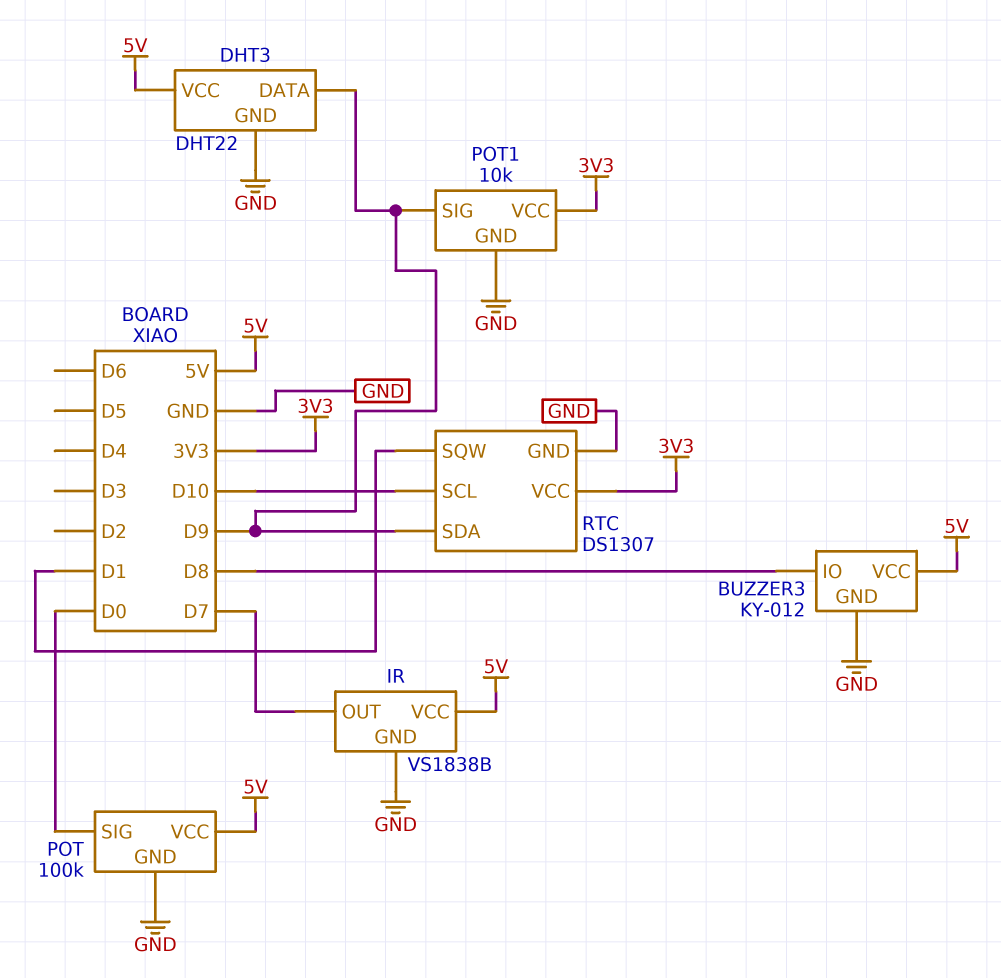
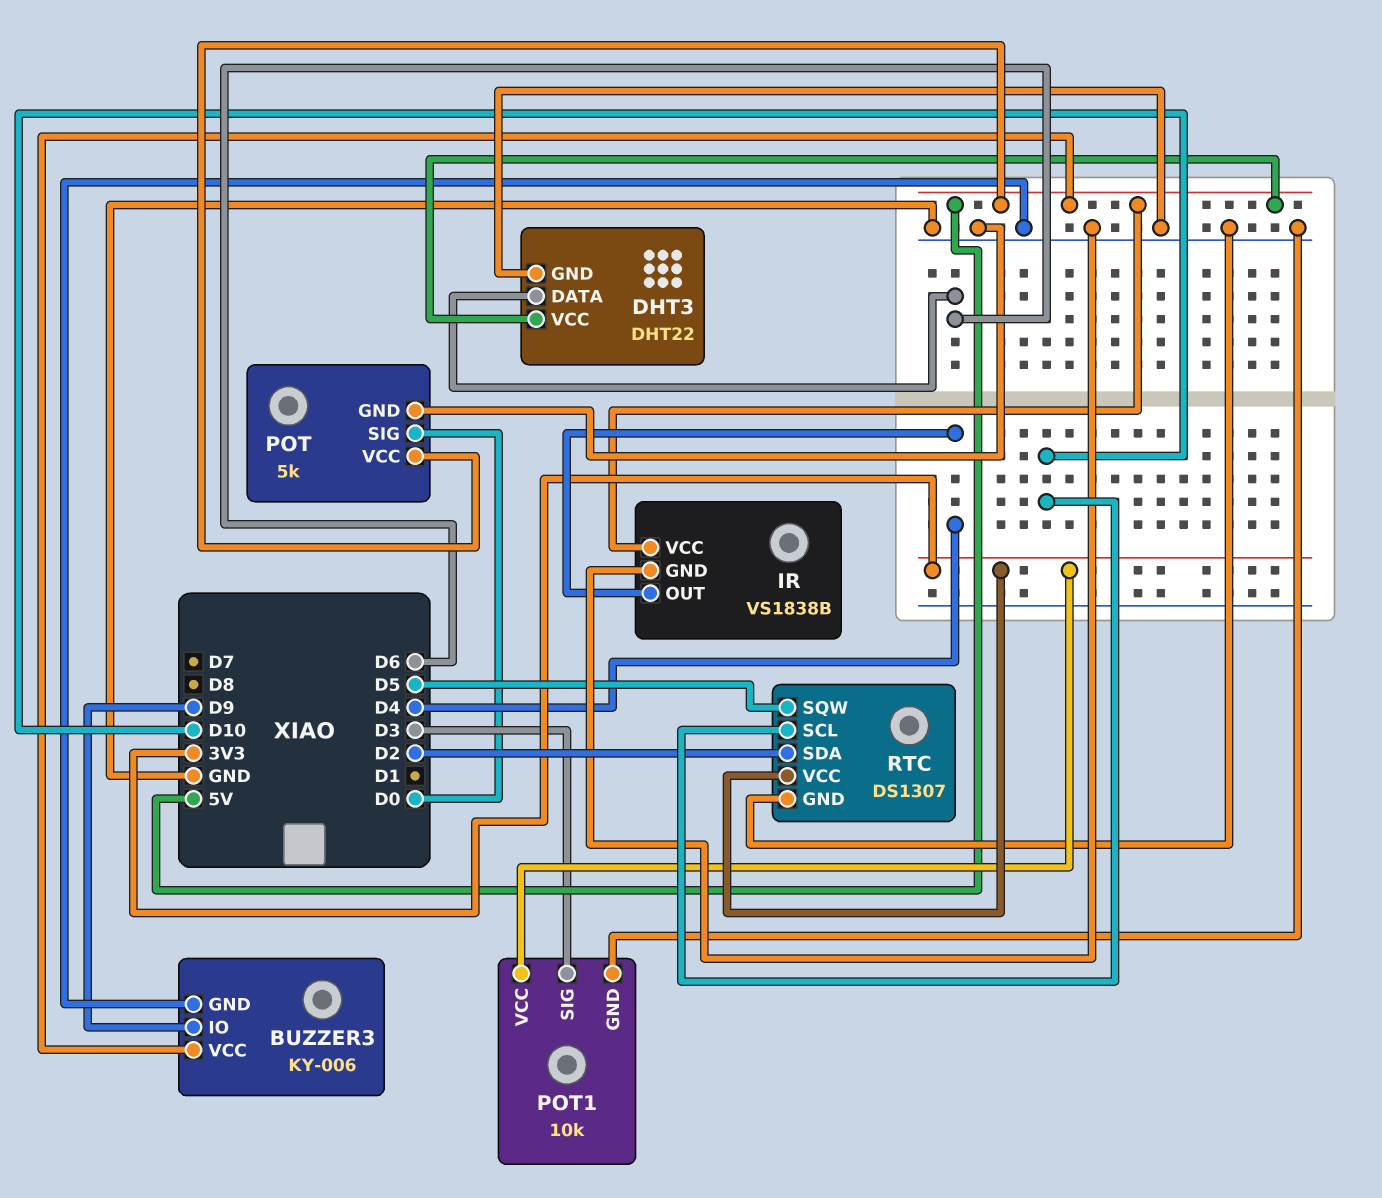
BUZZER3: KY-012 -> KY-006
BUZZER3 pin IO: D8 -> D9
DHT3 pin DATA: D9 -> D6
IR pin OUT: D7 -> D4
POT: 100k -> 5k
POT1 pin SIG: D9 -> D3
RTC pin SDA: D9 -> D2
RTC pin SQW: D1 -> D5

